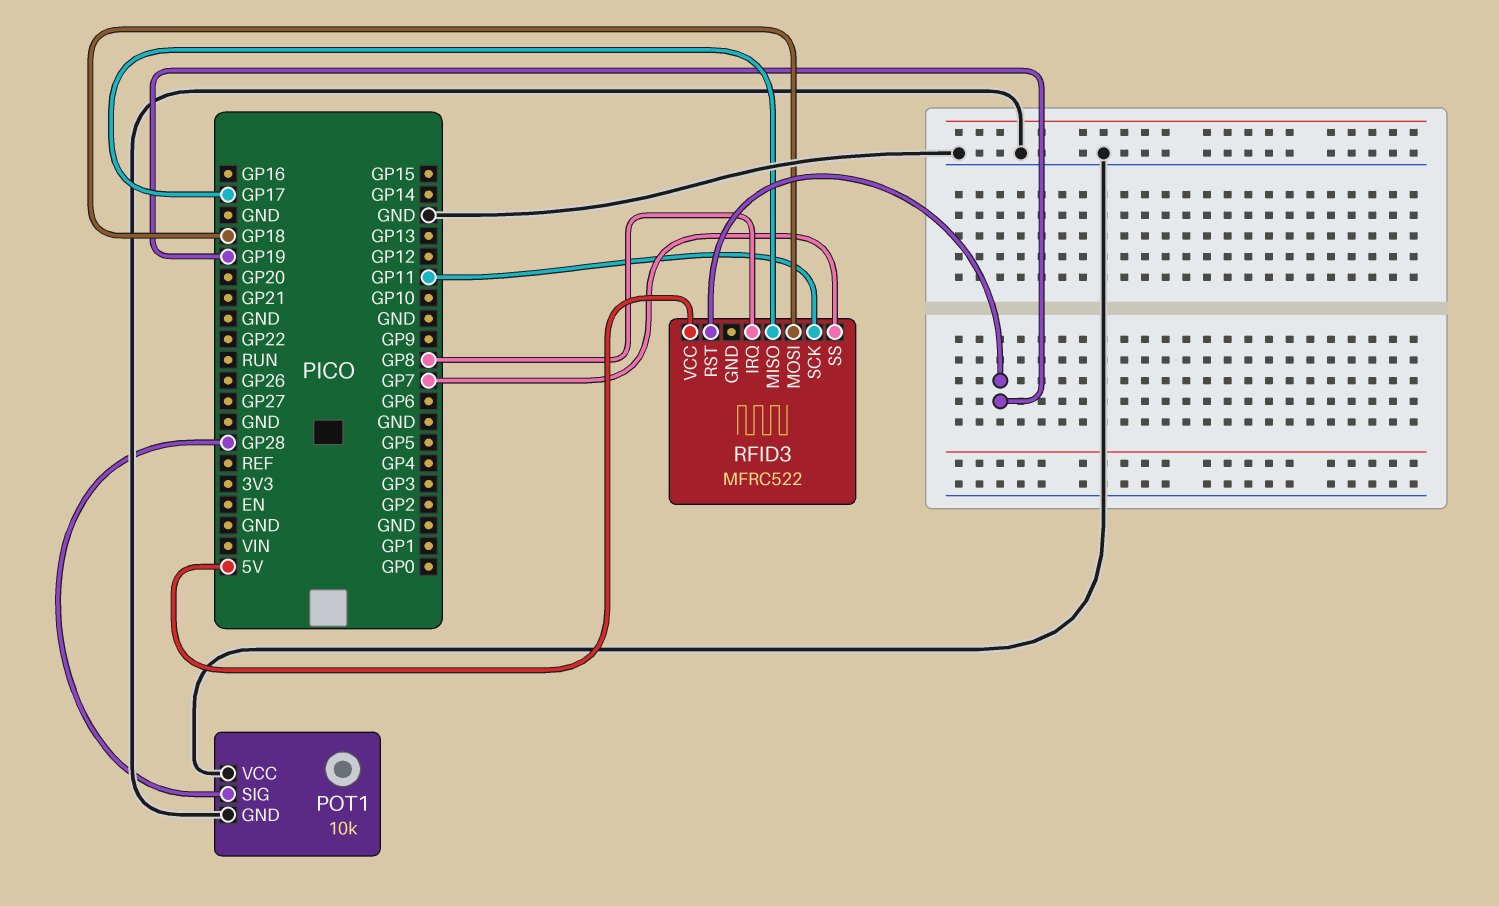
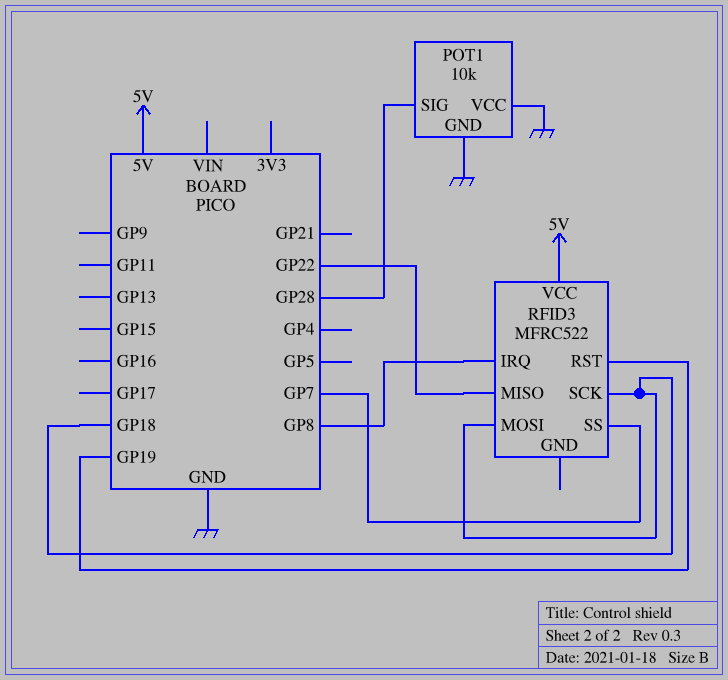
RFID3 pin MISO: GP17 -> GP22
RFID3 pin SCK: GP11 -> GP18

